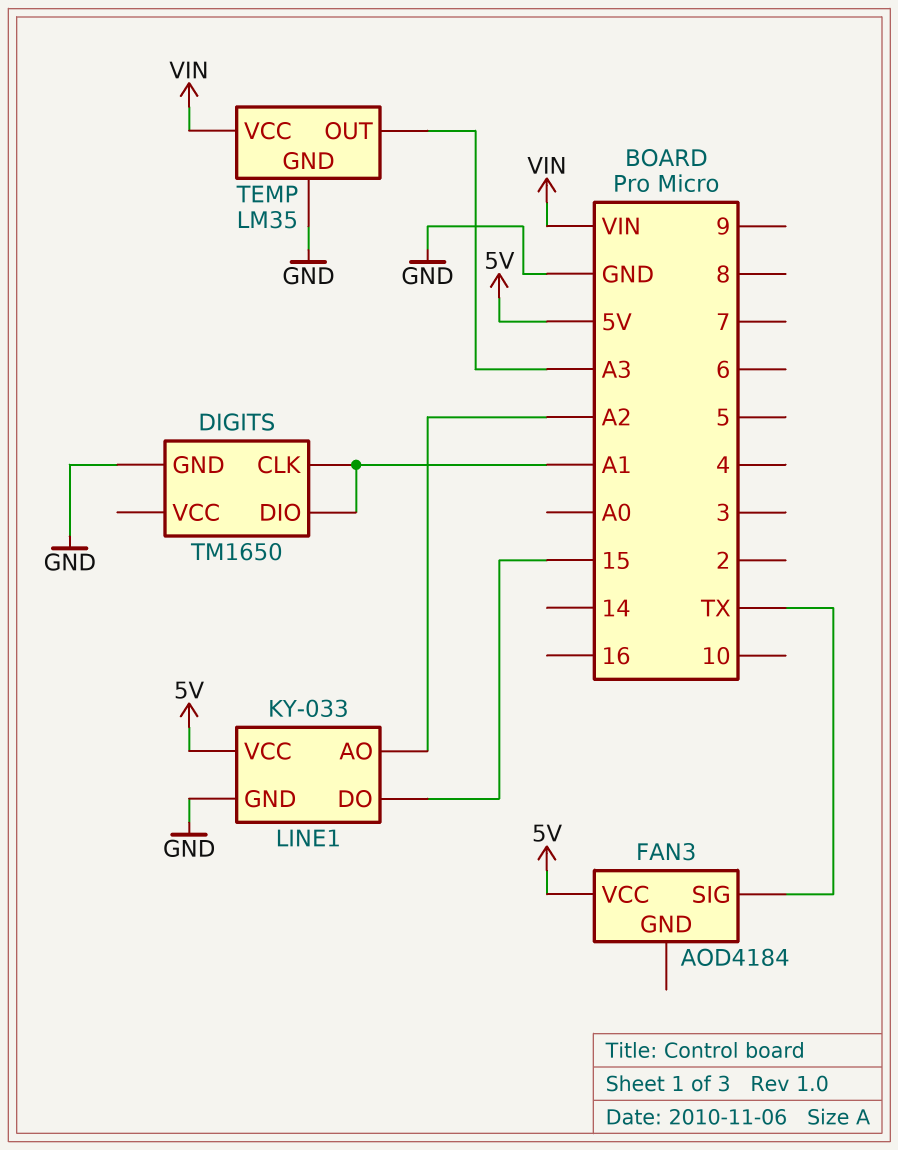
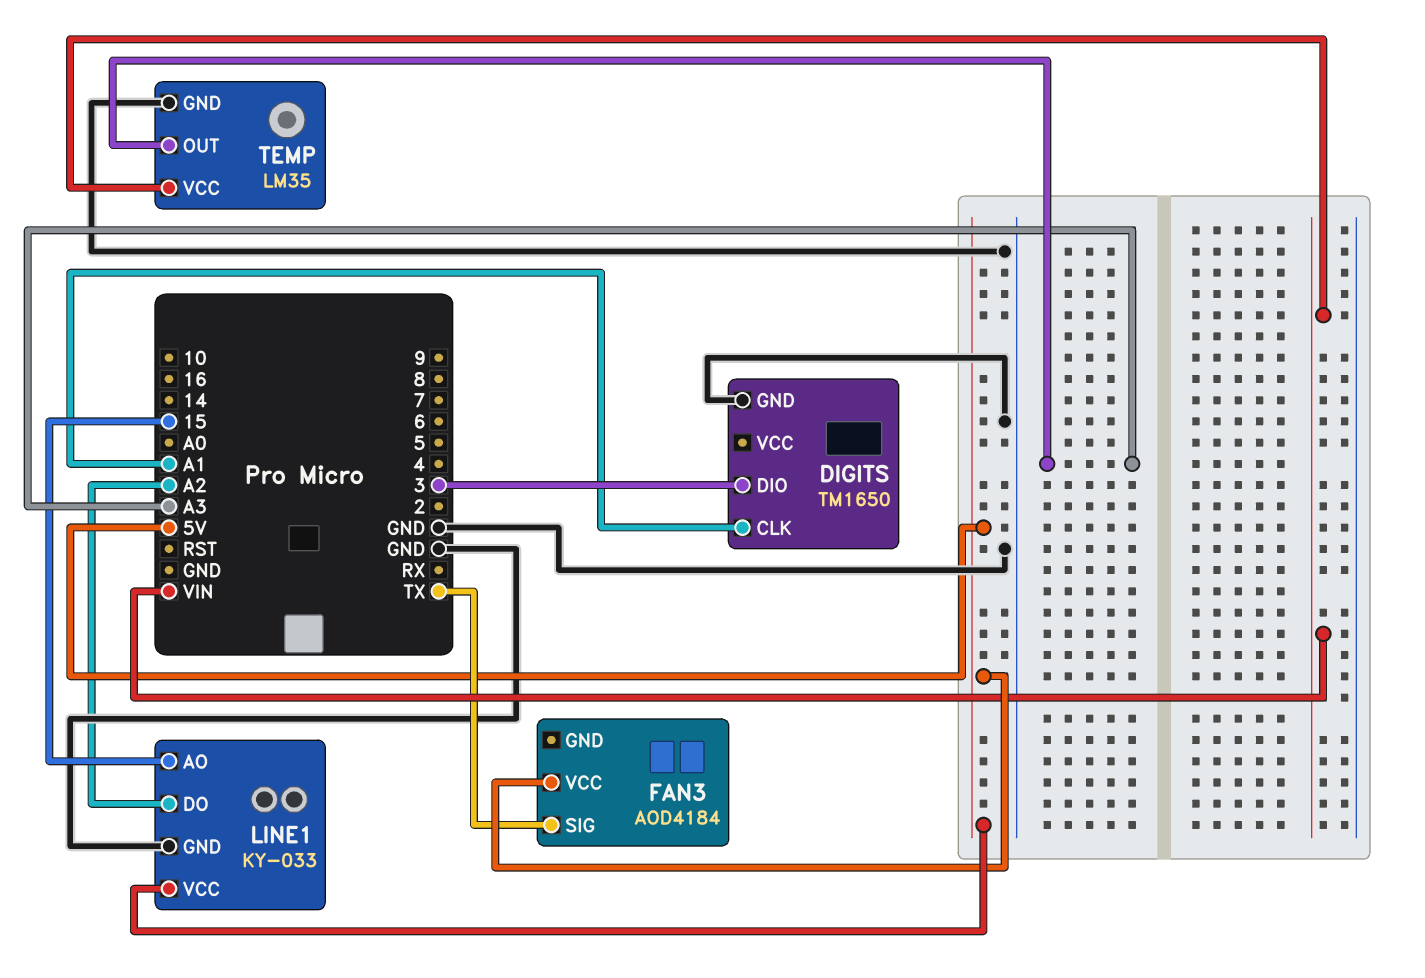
DIGITS pin DIO: A1 -> 3
LINE1 pin AO: A2 -> 15
LINE1 pin DO: 15 -> A2

